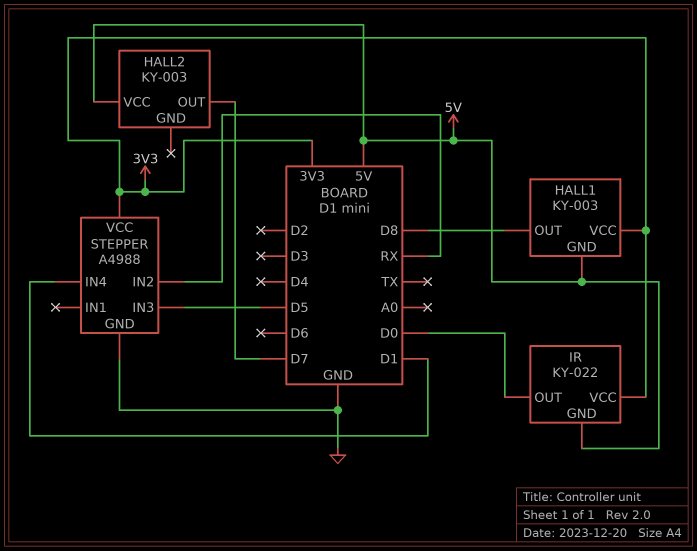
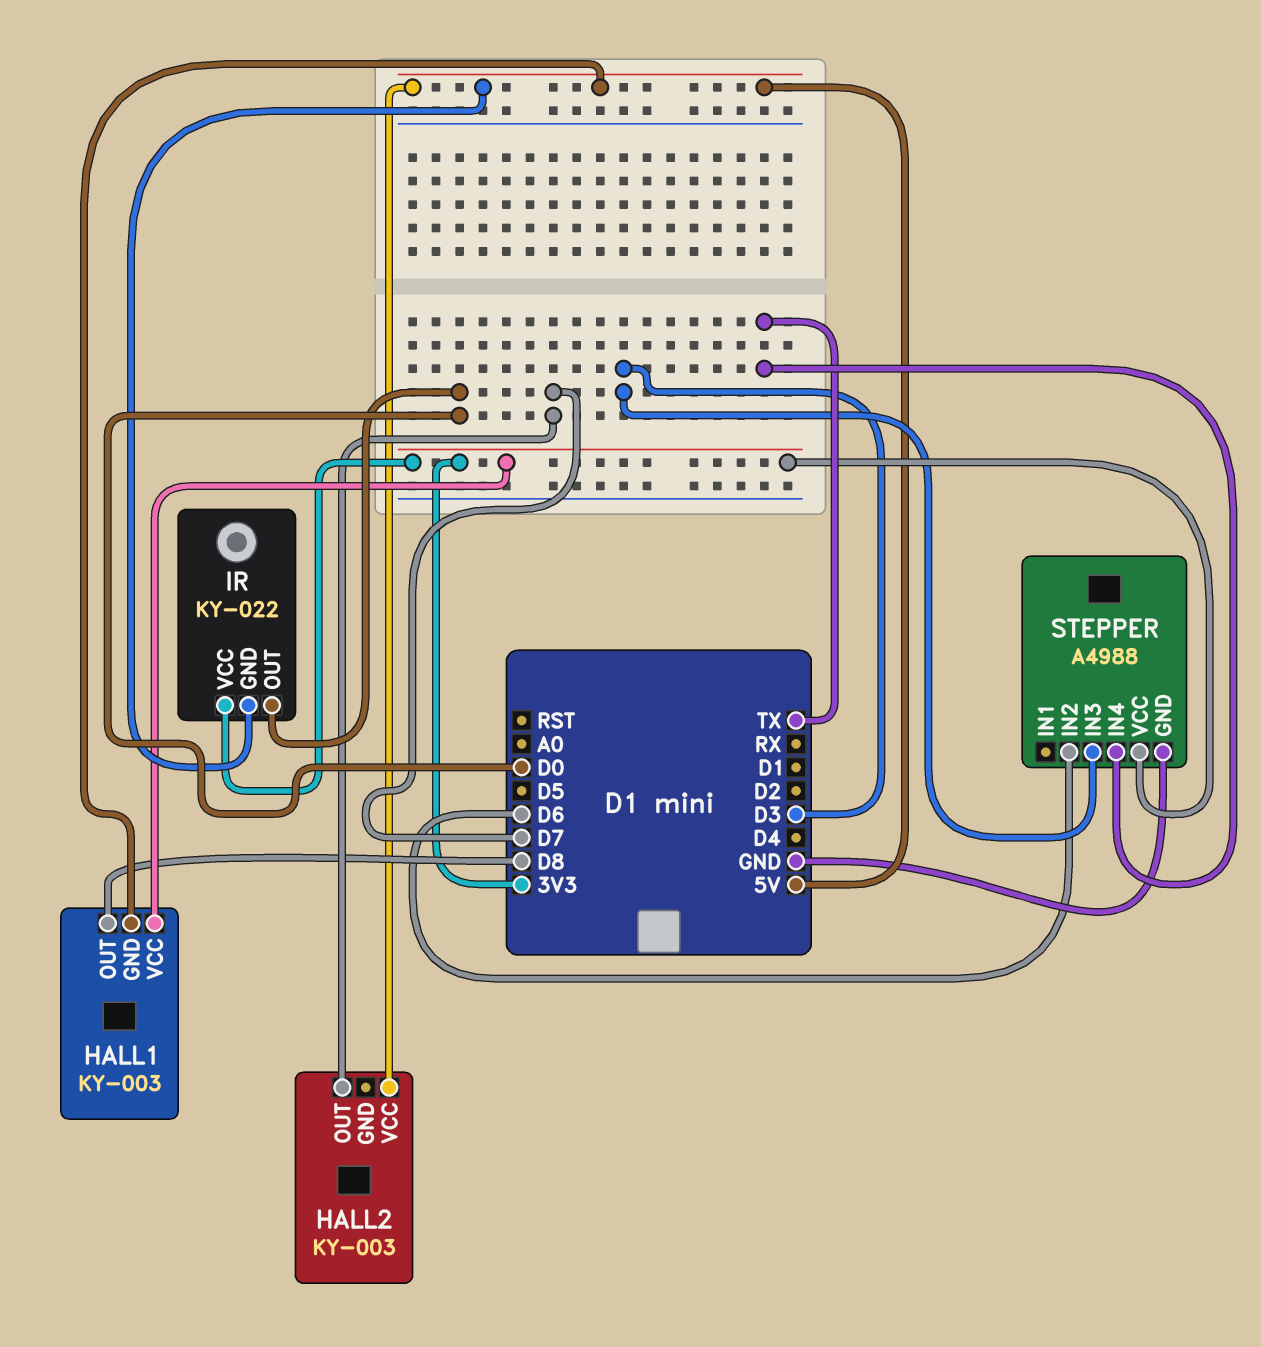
STEPPER pin IN2: RX -> D6
STEPPER pin IN3: D5 -> D3
STEPPER pin IN4: D1 -> TX

